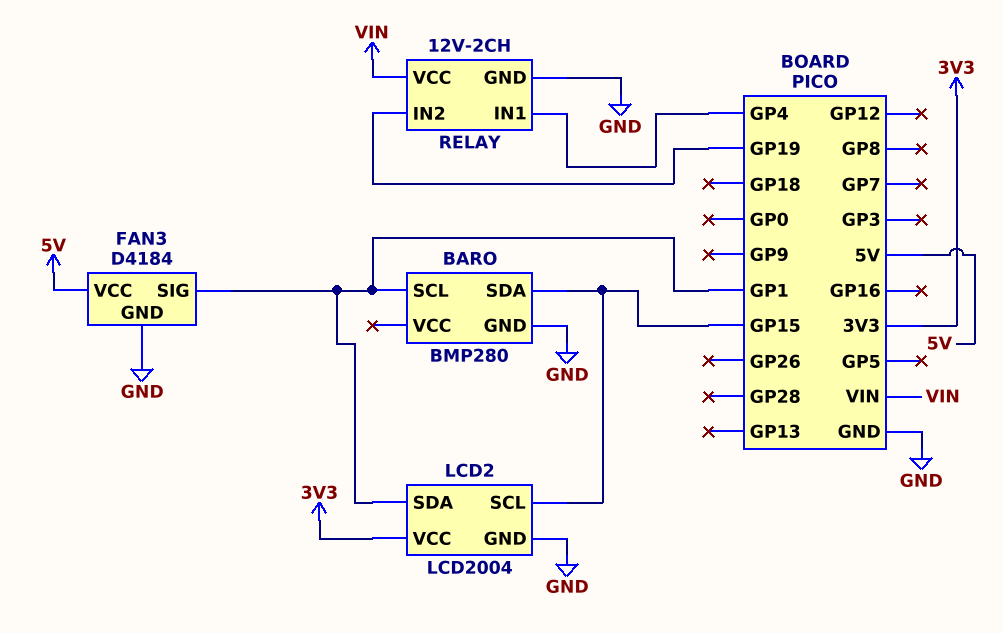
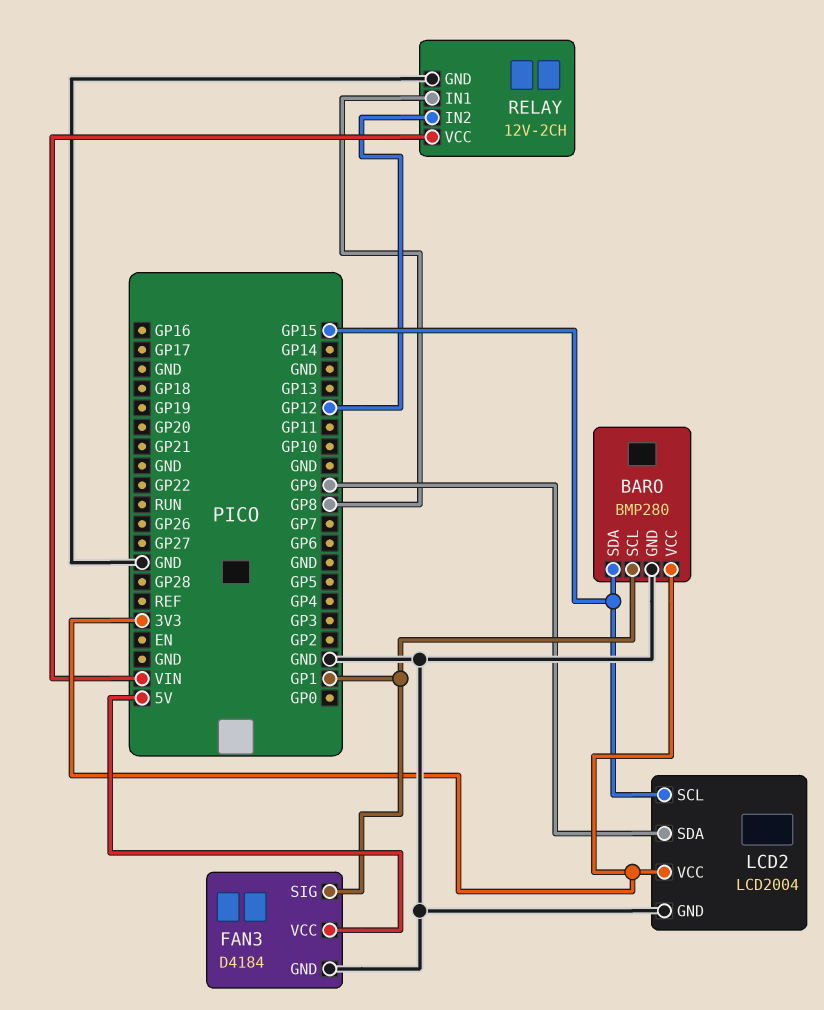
BARO pin VCC: none -> 3V3
LCD2 pin SDA: GP1 -> GP9
RELAY pin IN1: GP4 -> GP8
RELAY pin IN2: GP19 -> GP12

